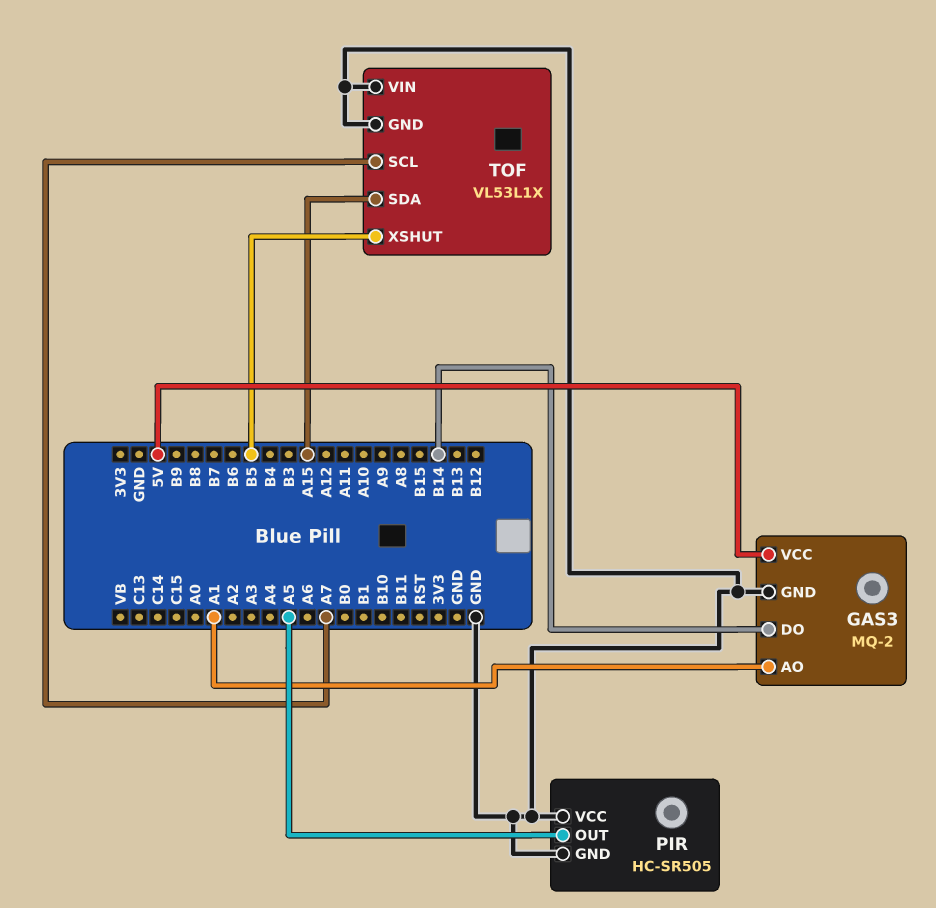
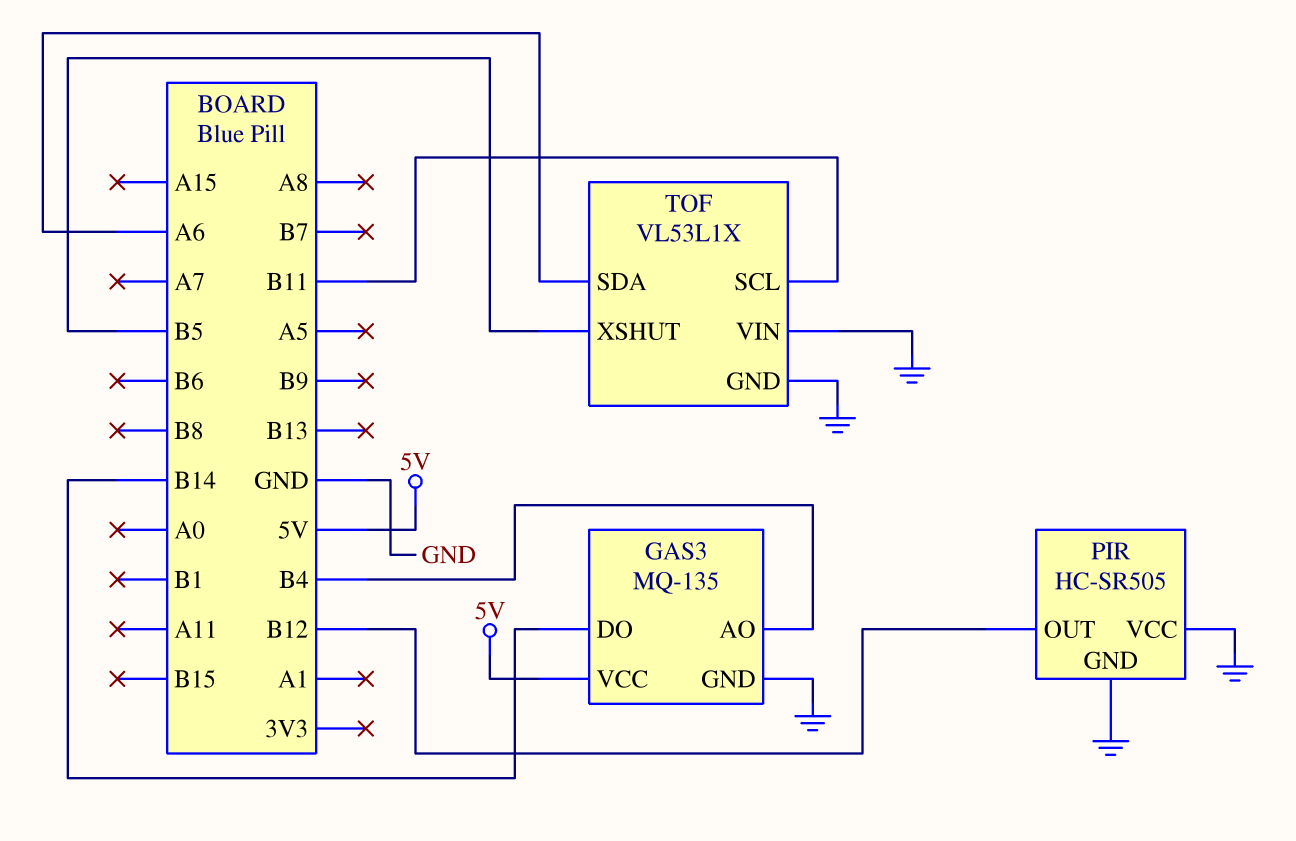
GAS3: MQ-2 -> MQ-135
GAS3 pin AO: A1 -> B4
PIR pin OUT: A5 -> B12
TOF pin SCL: A7 -> B11
TOF pin SDA: A15 -> A6

